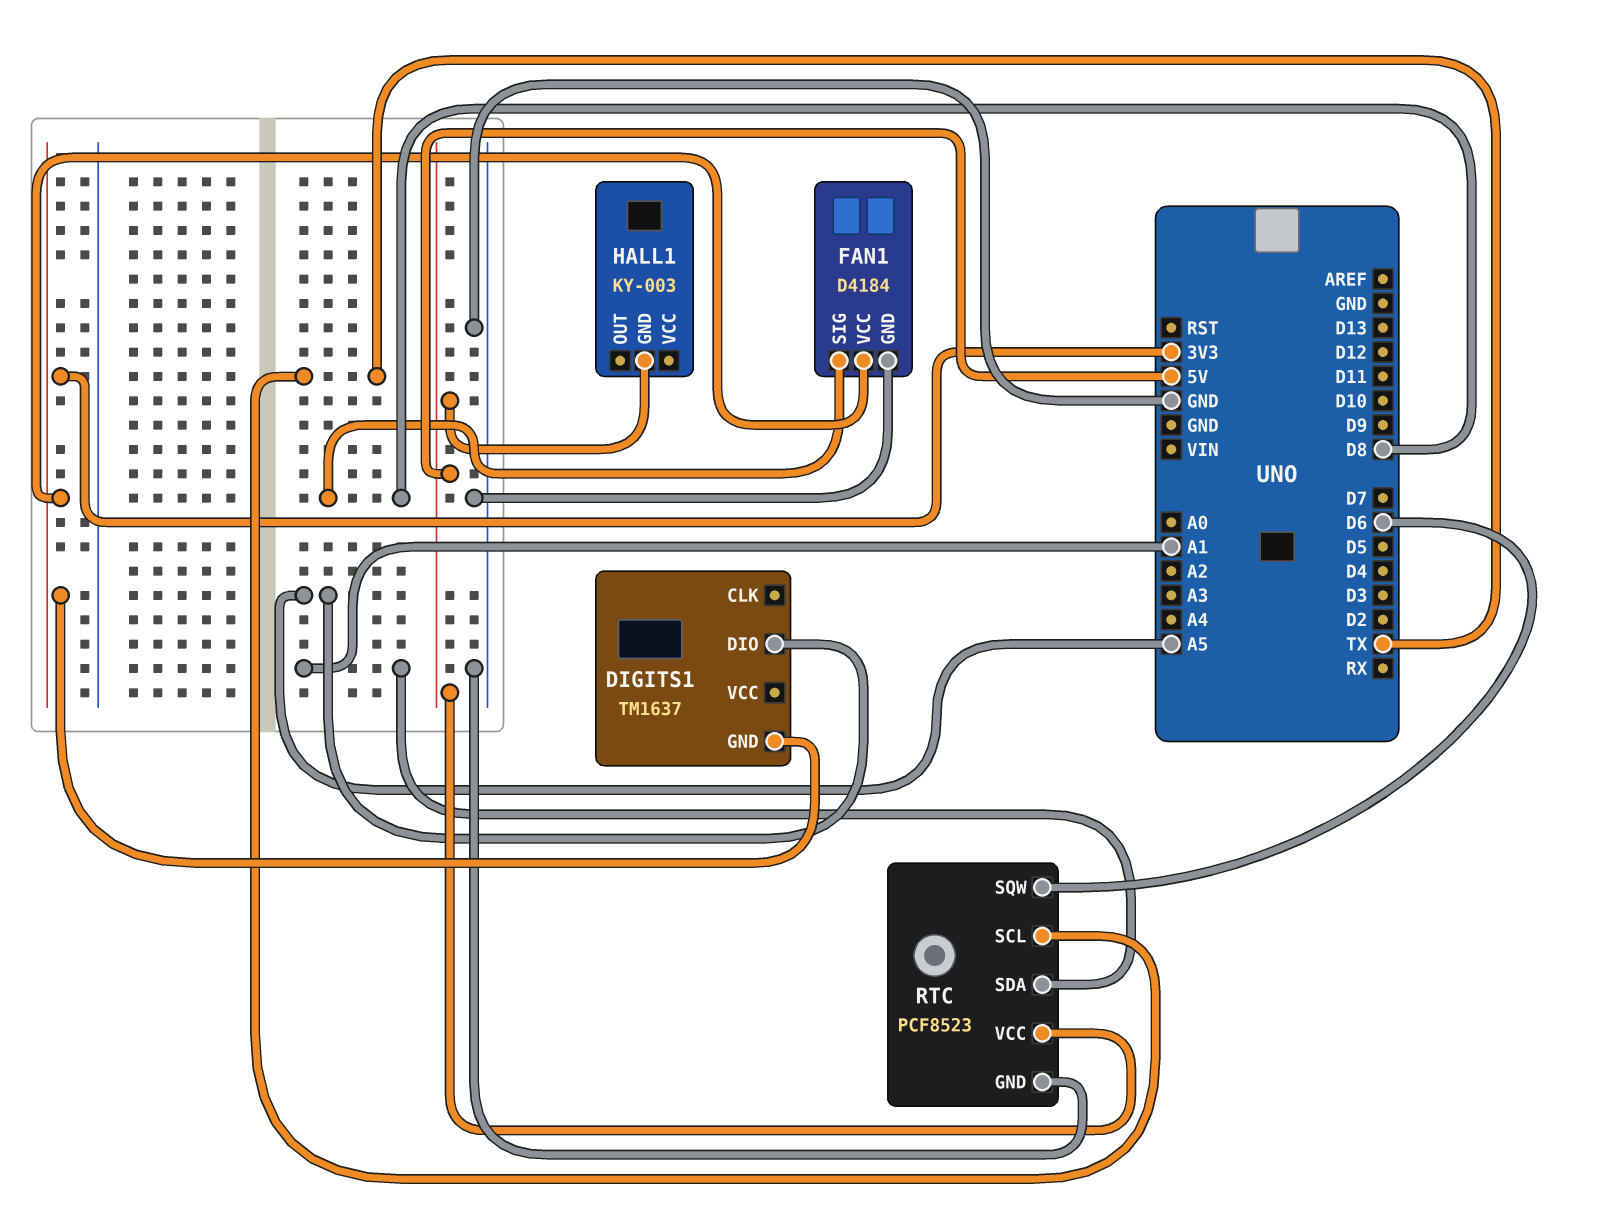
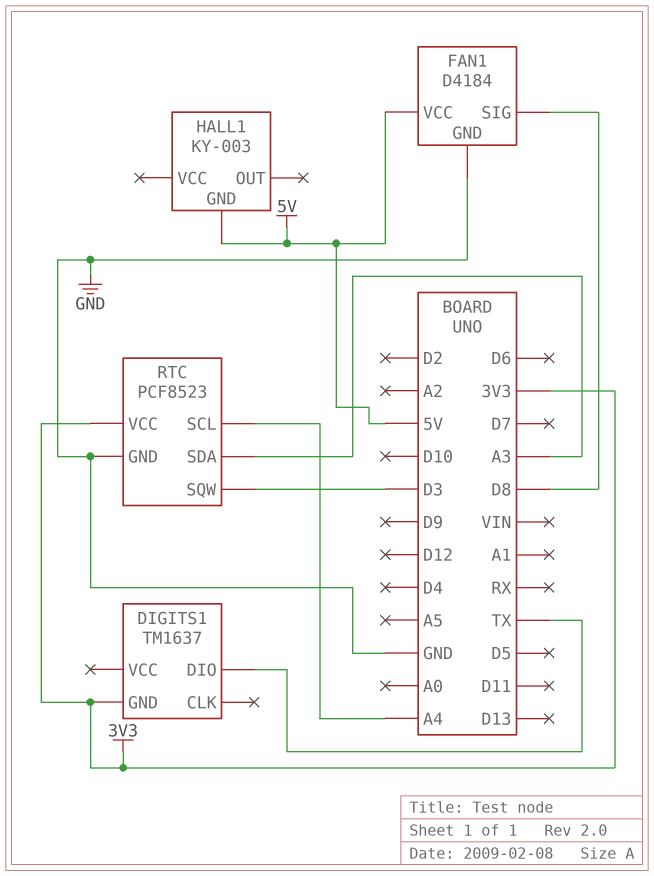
DIGITS1 pin DIO: A5 -> TX
FAN1 pin VCC: 3V3 -> 5V
RTC pin SCL: TX -> A4
RTC pin SDA: A1 -> A3
RTC pin SQW: D6 -> D3
RTC pin VCC: 5V -> 3V3

